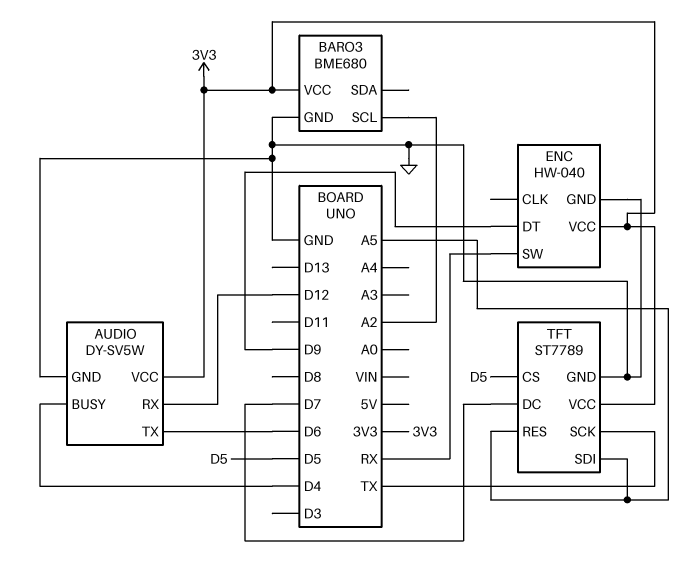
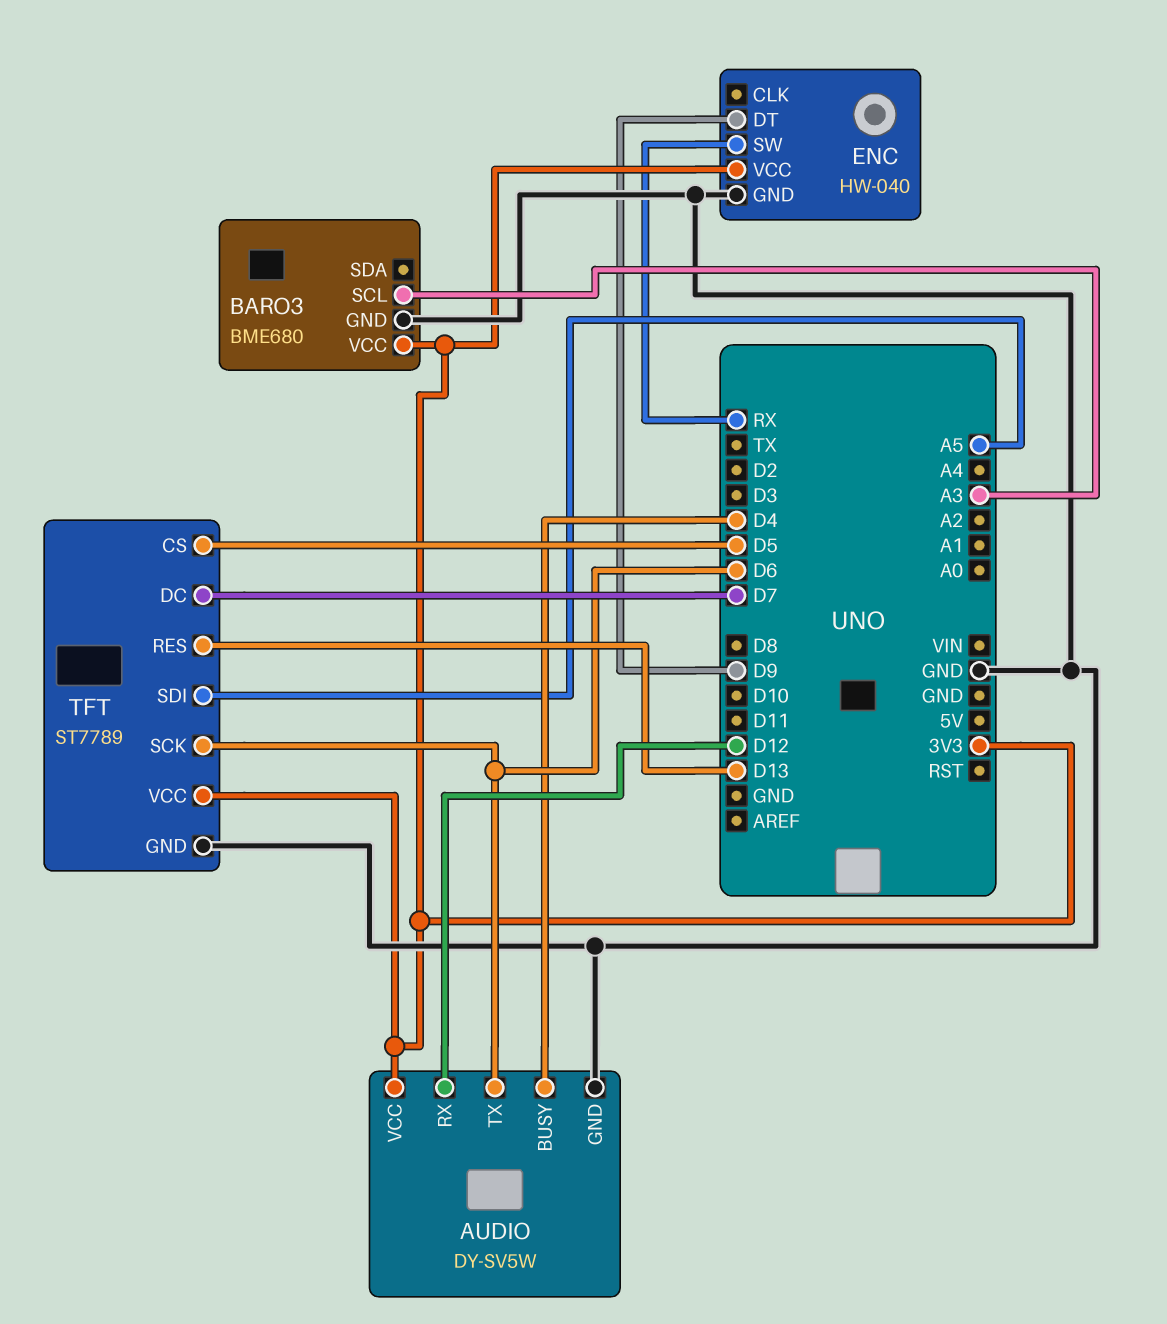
BARO3 pin SCL: A2 -> A3
TFT pin RES: A5 -> D13
TFT pin SCK: TX -> D6

